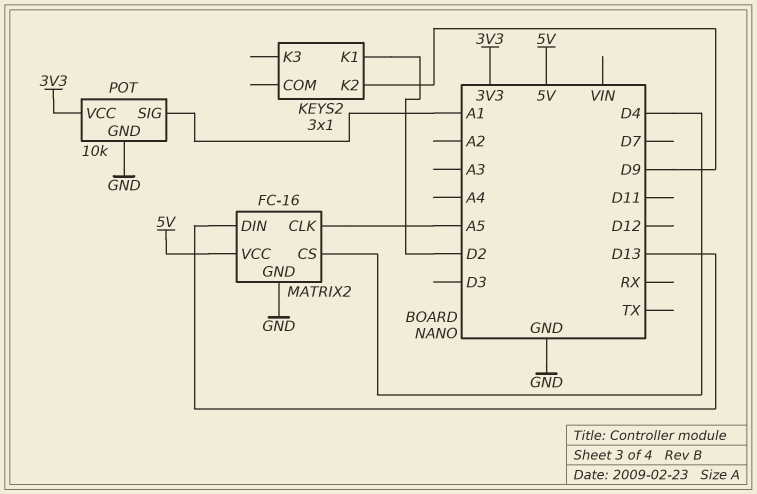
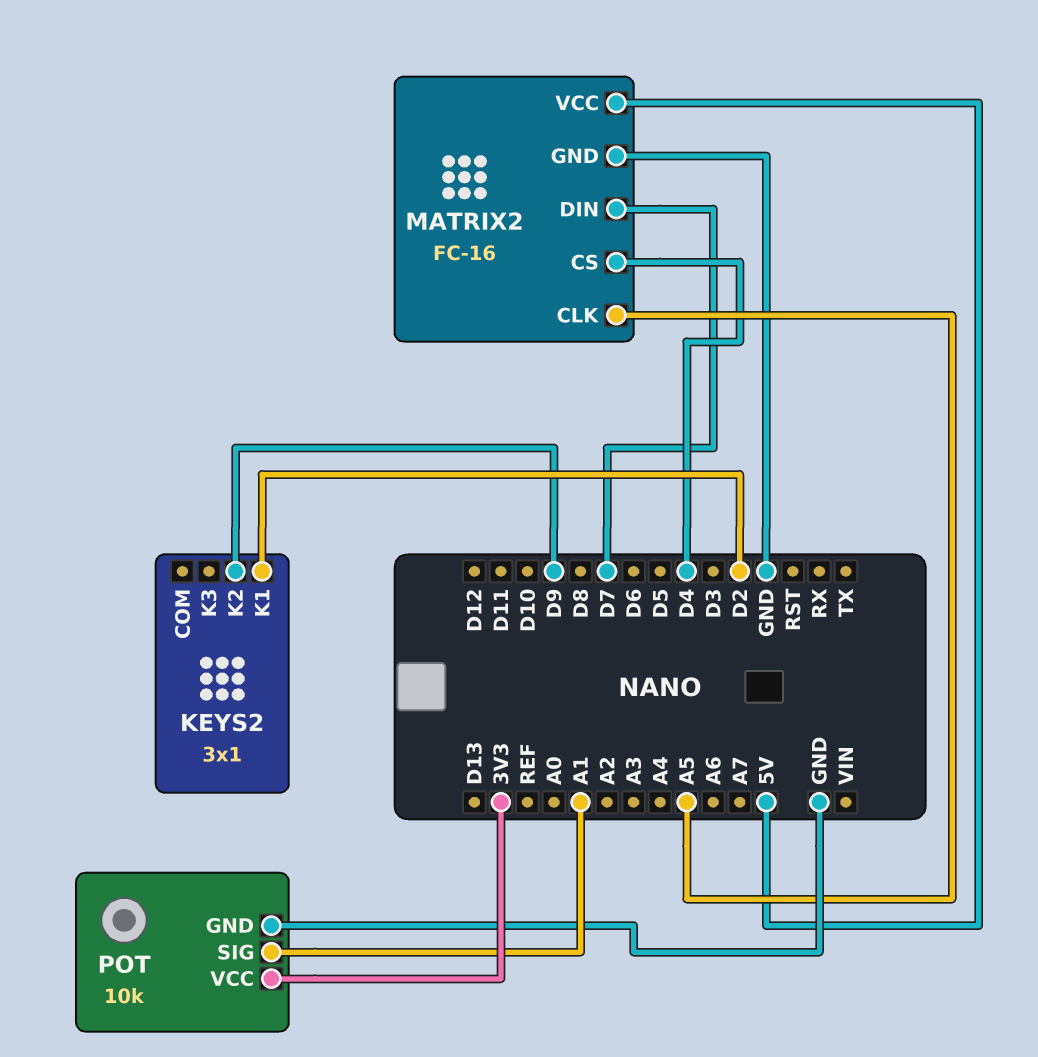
MATRIX2 pin DIN: D13 -> D7

